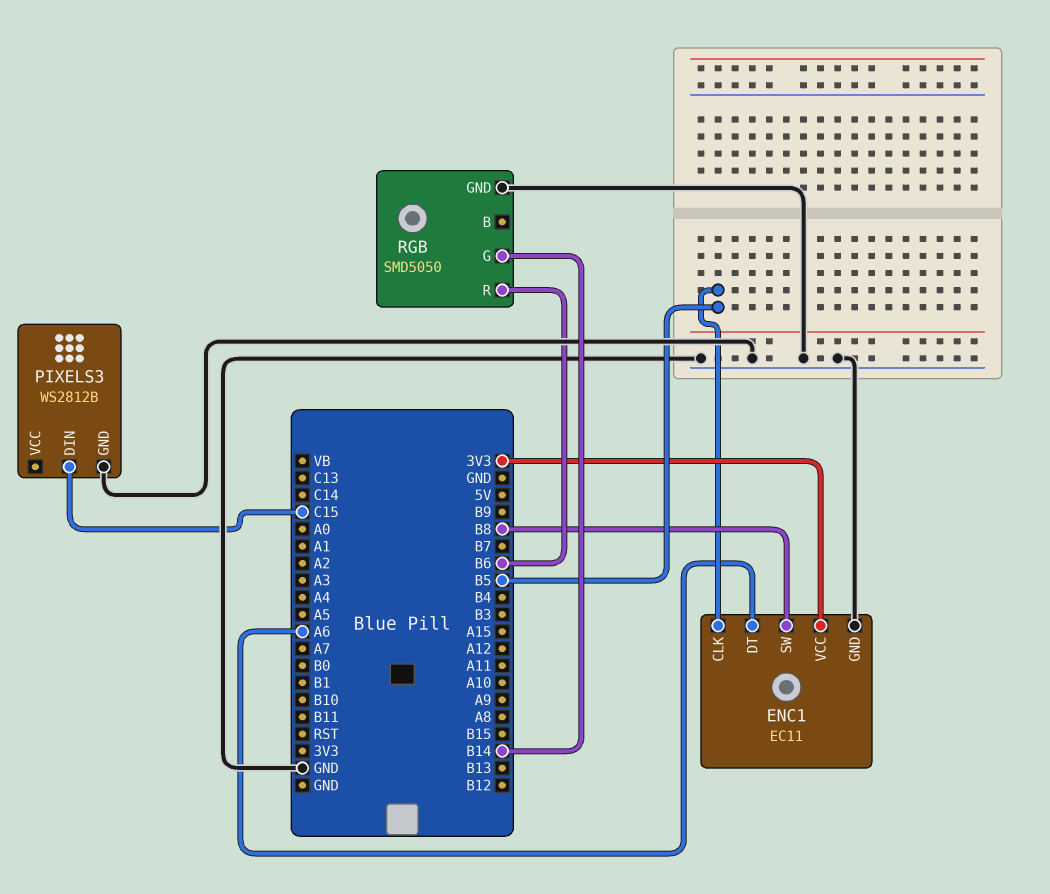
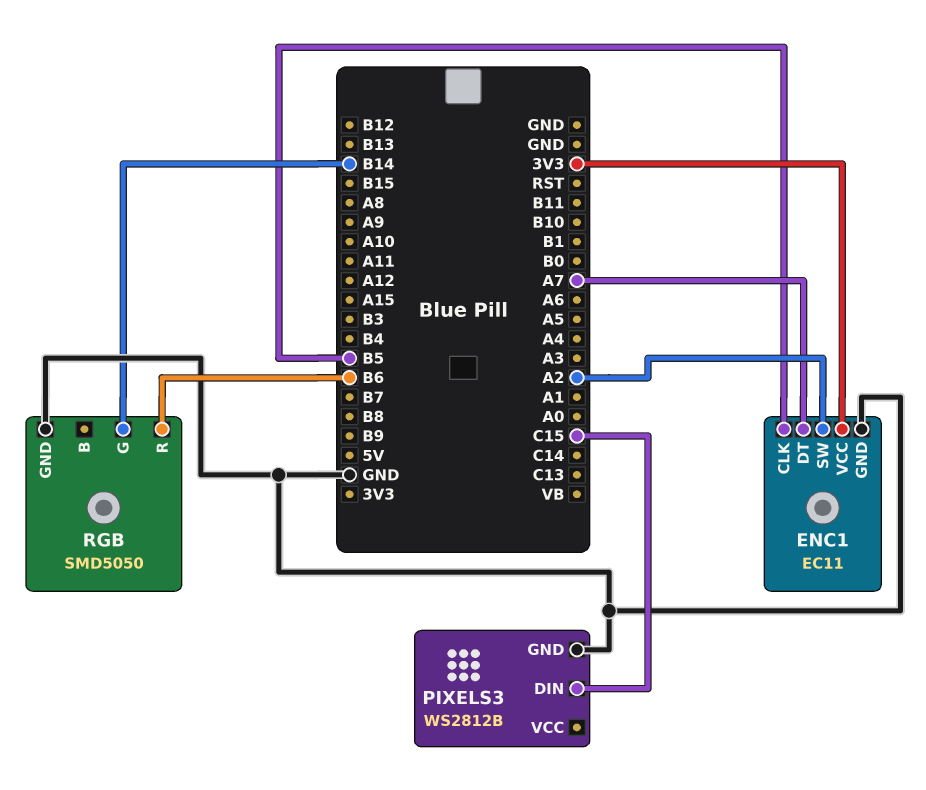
ENC1 pin DT: A6 -> A7
ENC1 pin SW: B8 -> A2

